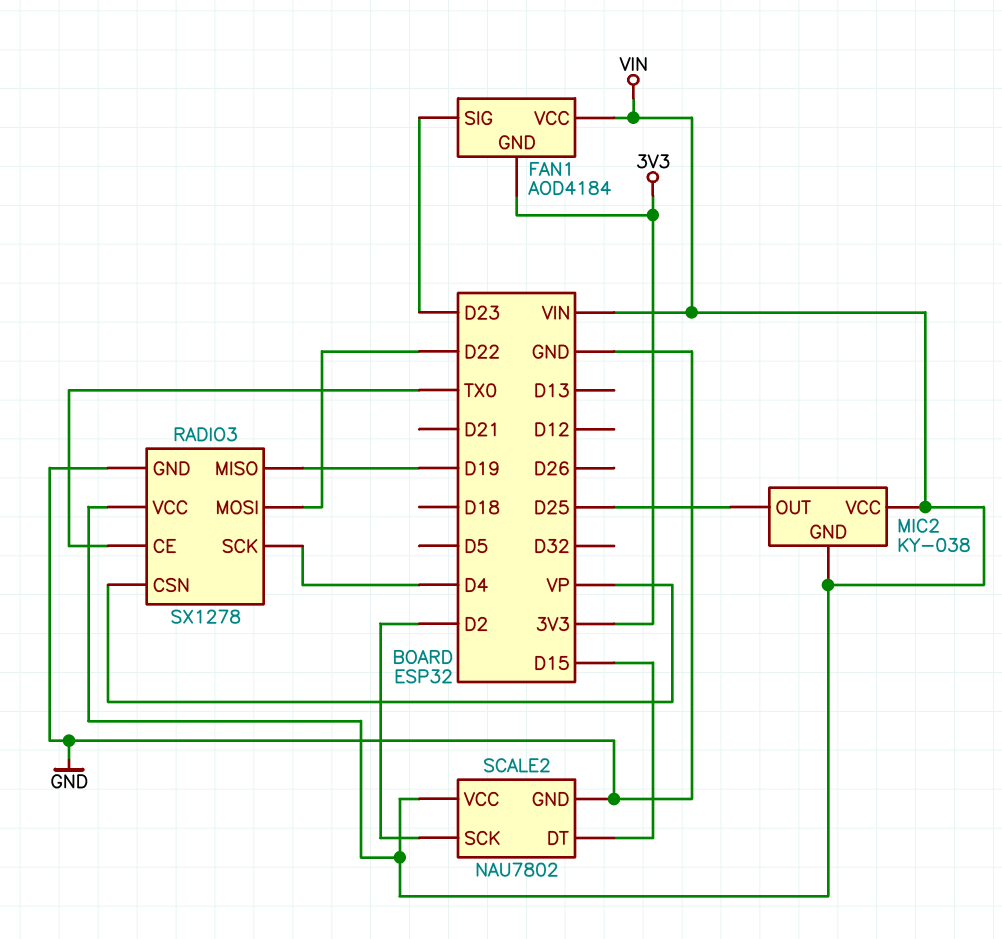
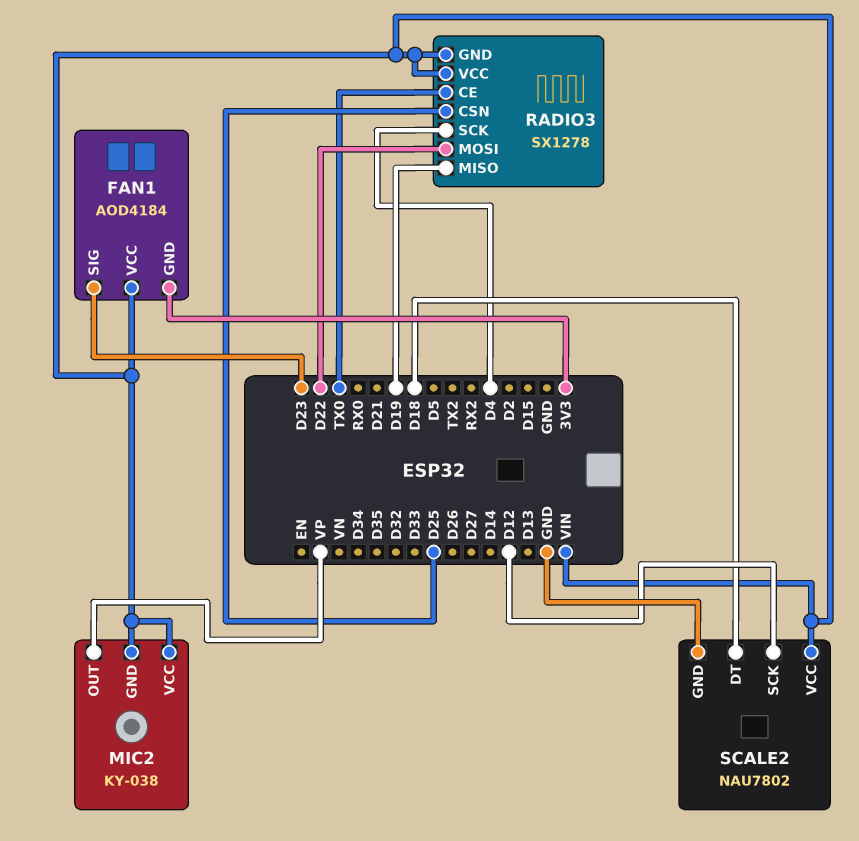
MIC2 pin OUT: D25 -> VP
RADIO3 pin CSN: VP -> D25
RADIO3 pin GND: GND -> VIN
SCALE2 pin DT: D15 -> D18
SCALE2 pin SCK: D2 -> D12

